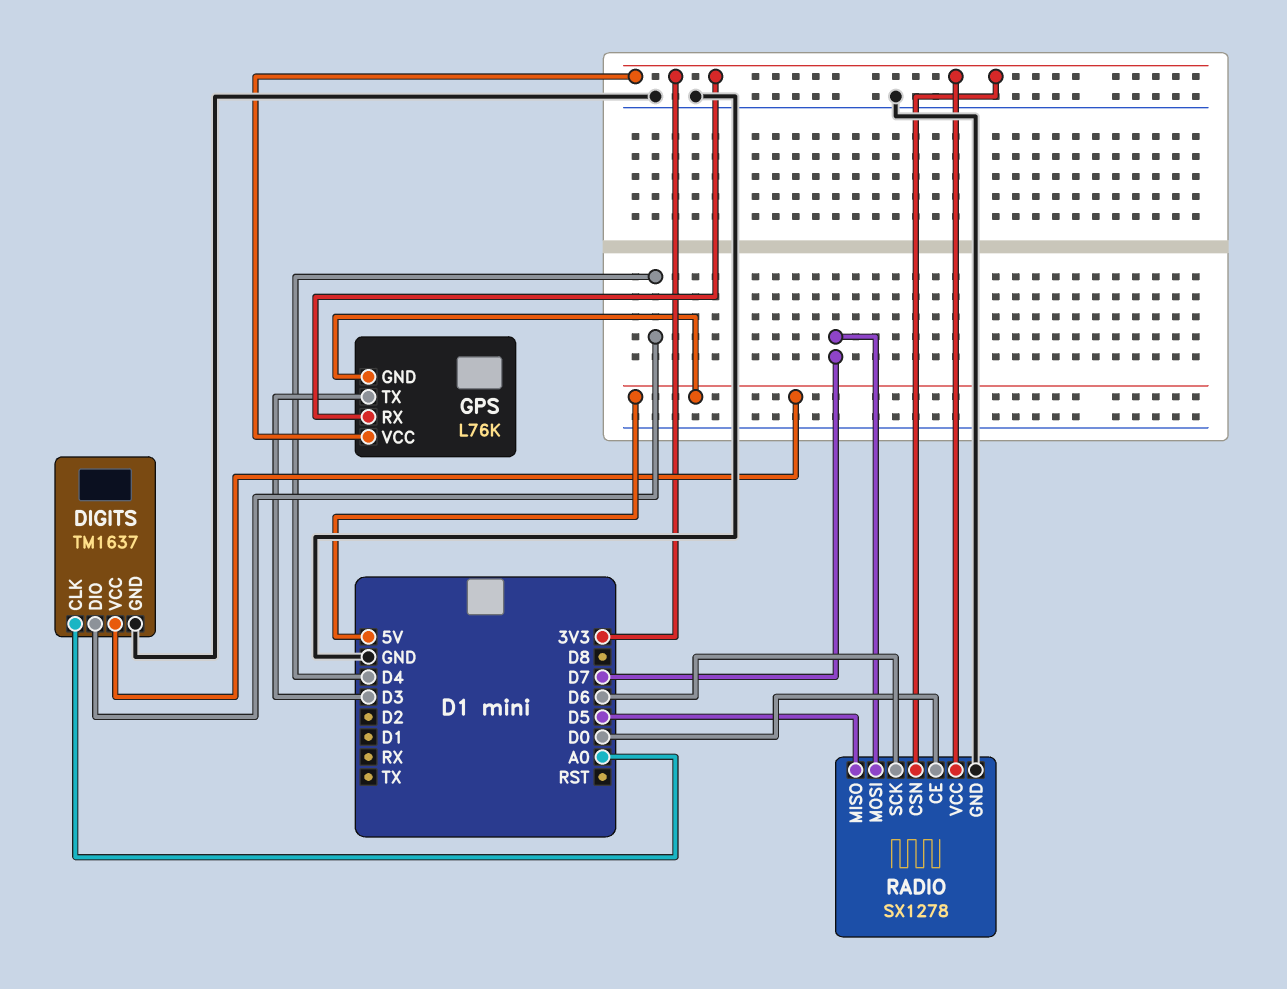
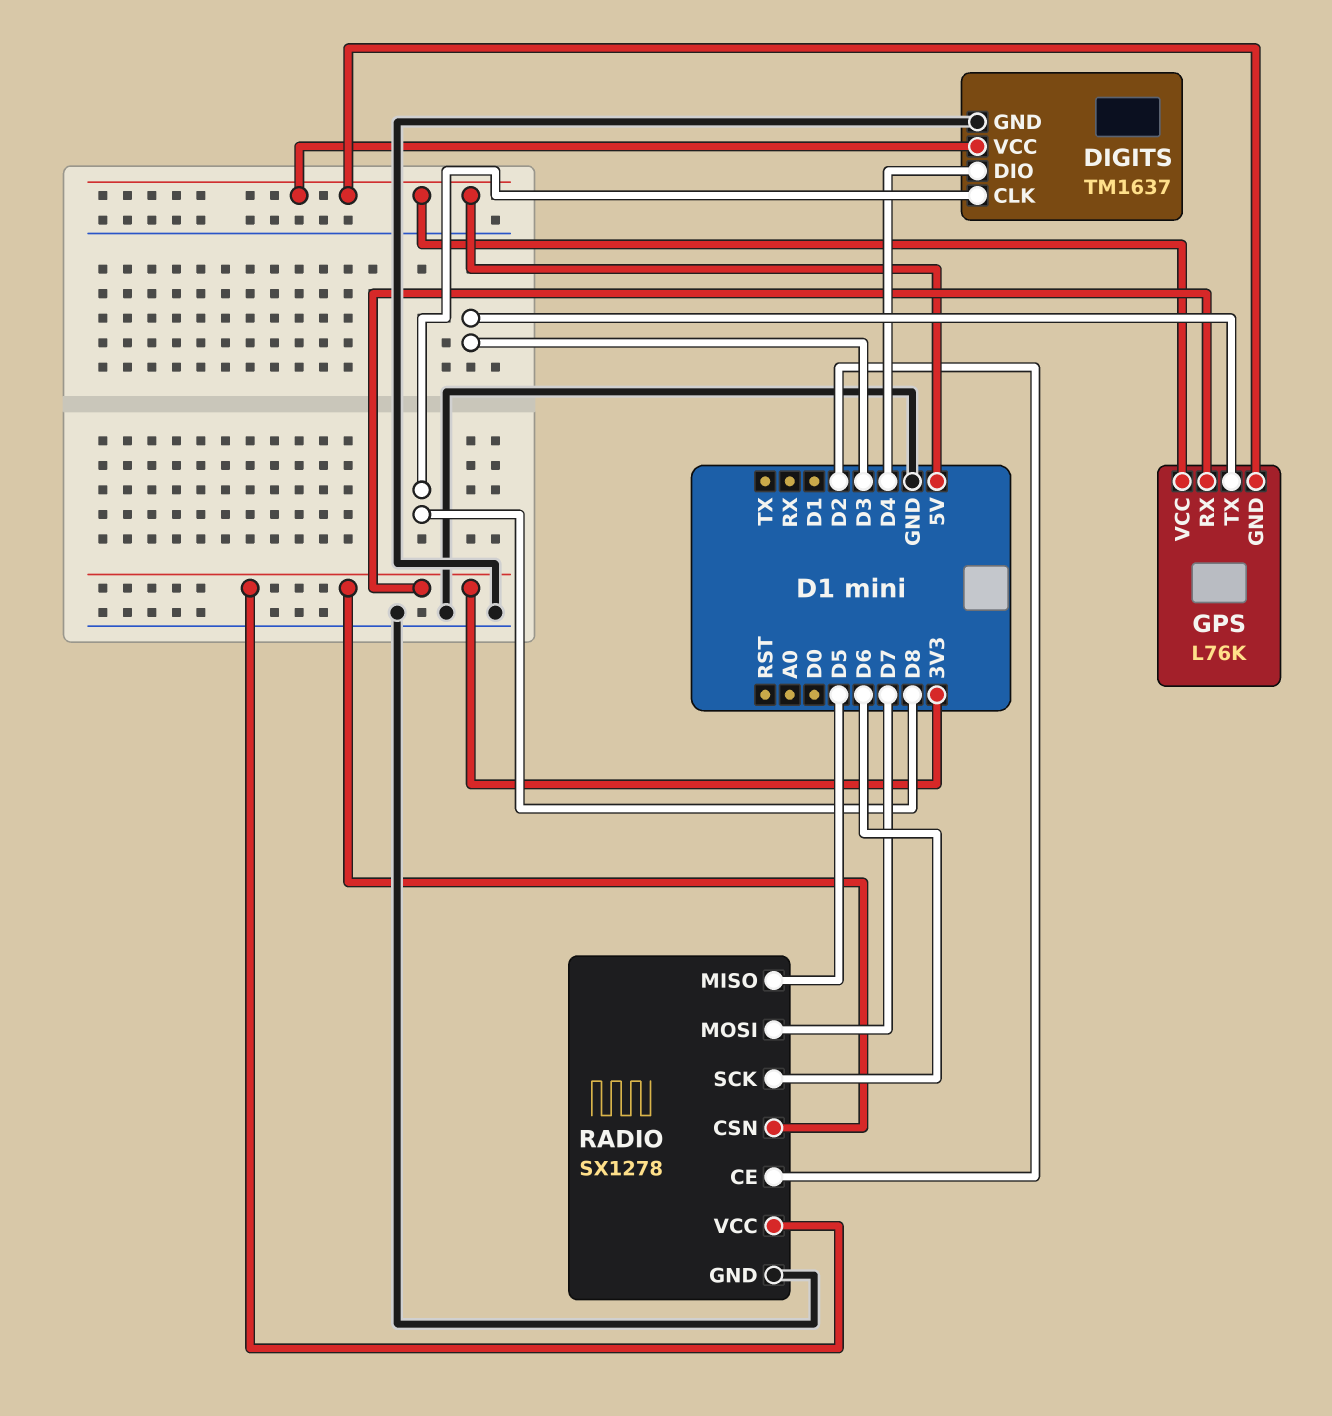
DIGITS pin CLK: A0 -> D8
GPS pin VCC: 3V3 -> 5V
RADIO pin CE: D0 -> D2

